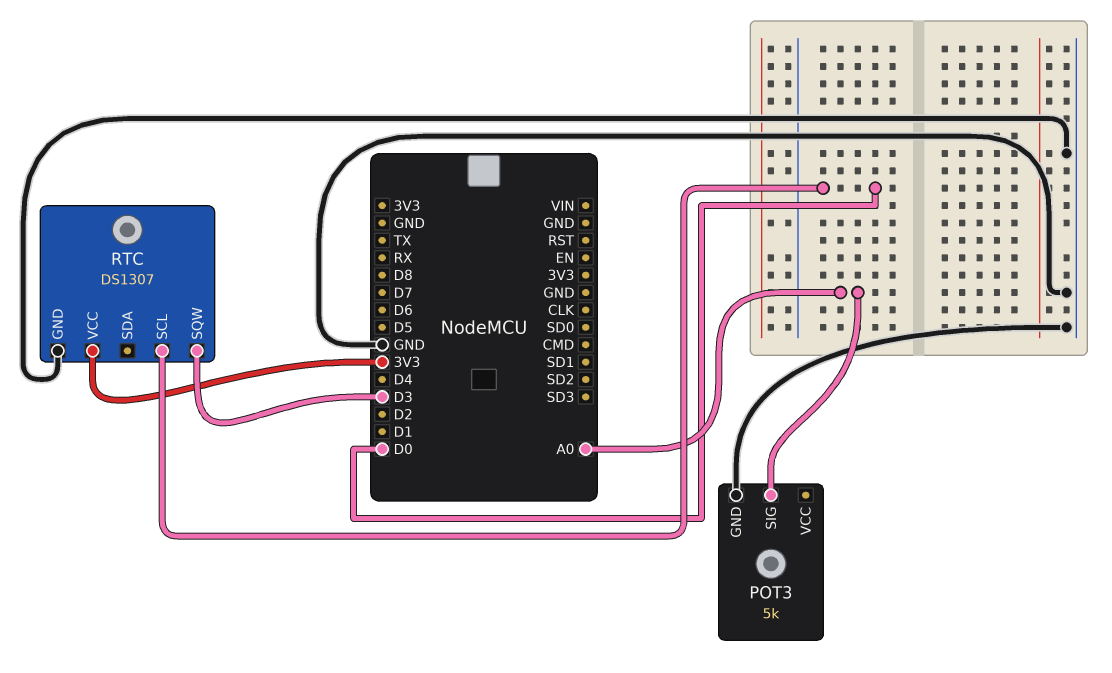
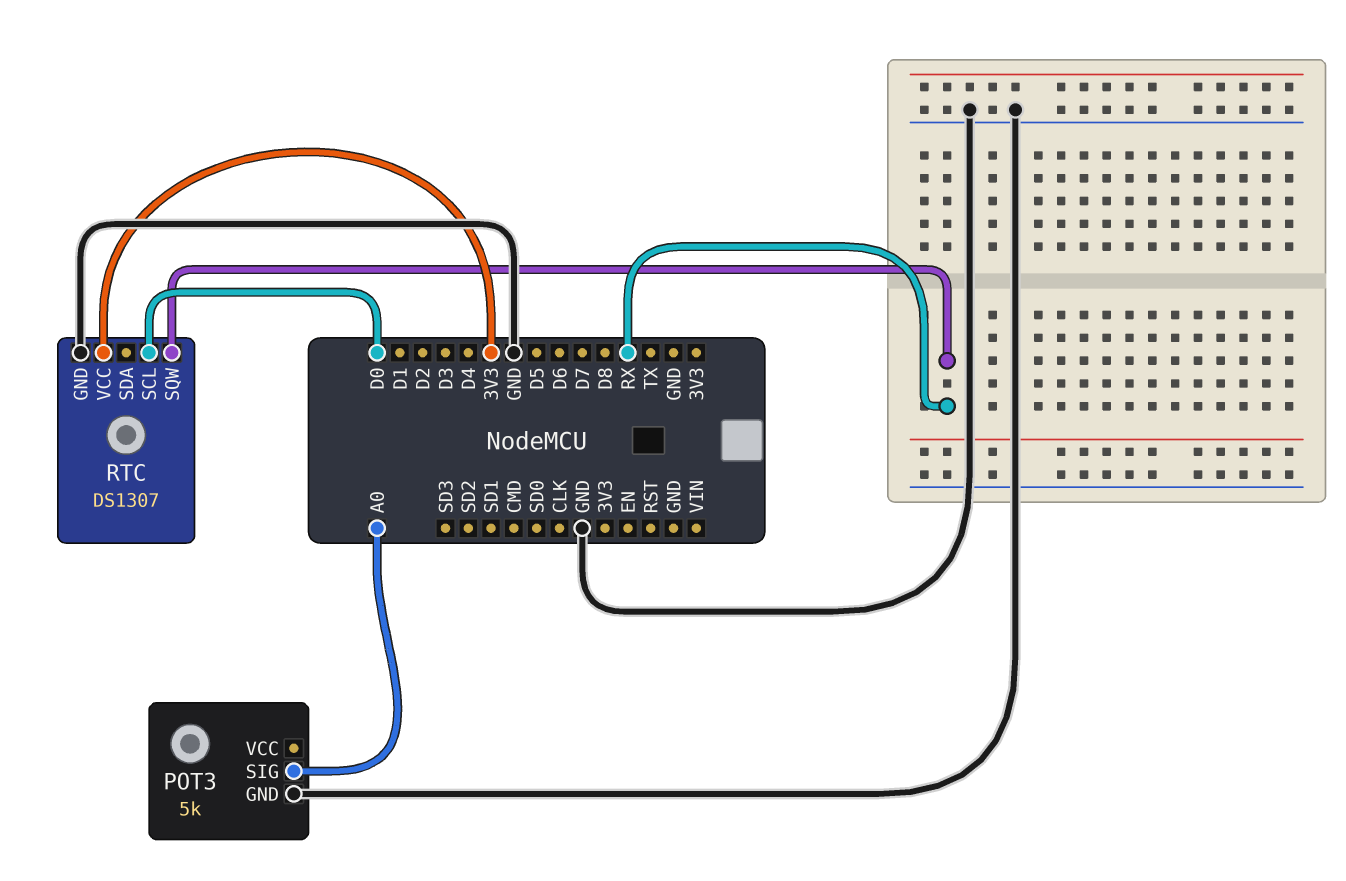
RTC pin SQW: D3 -> RX

